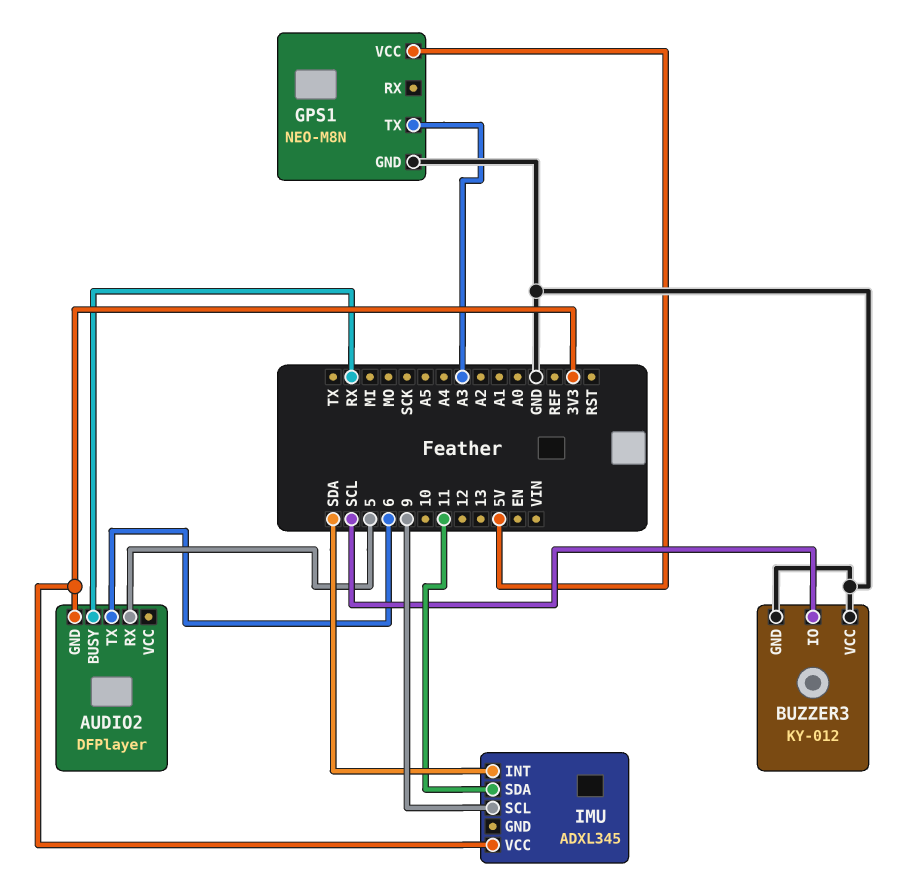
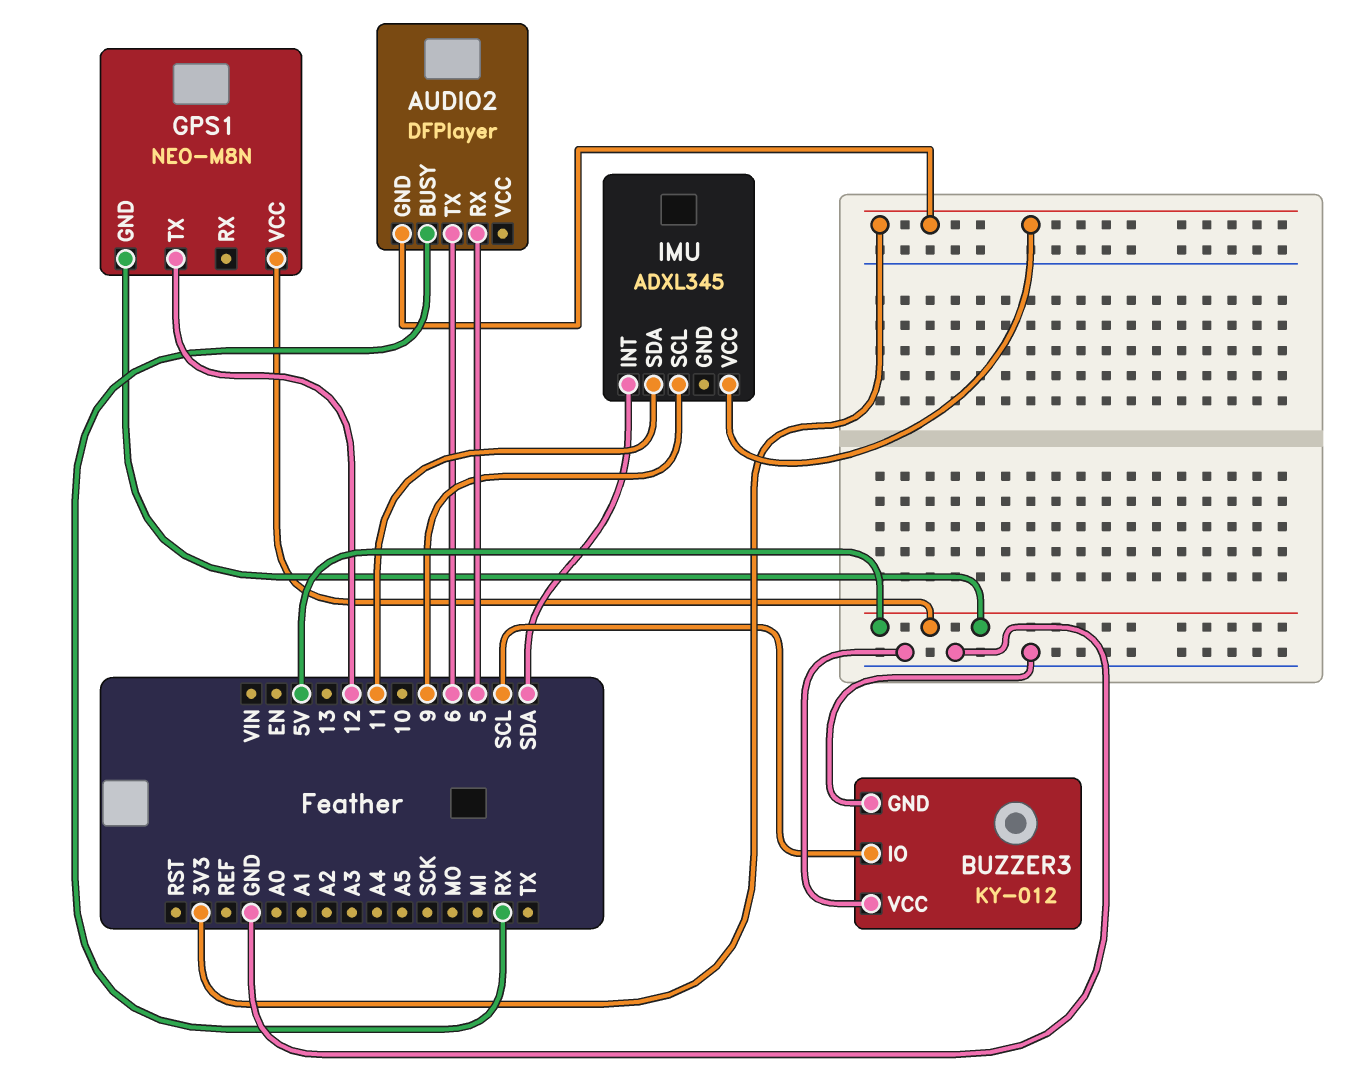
GPS1 pin GND: GND -> 5V
GPS1 pin TX: A3 -> 12

